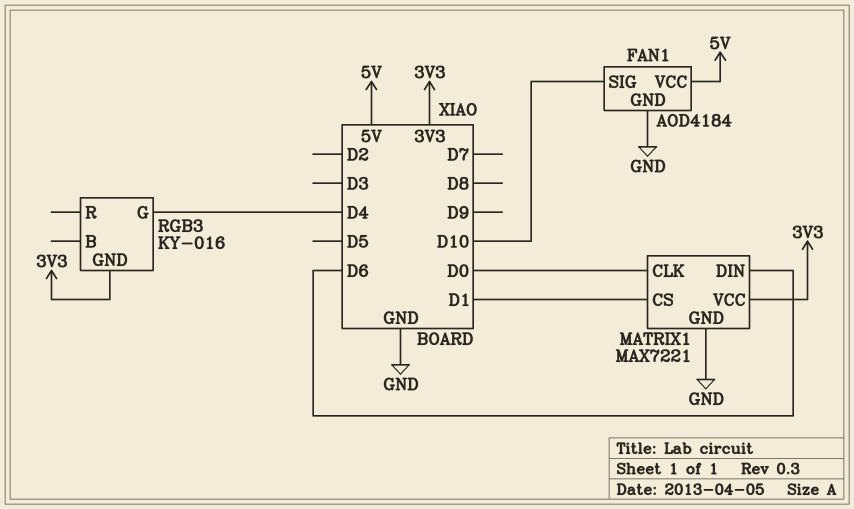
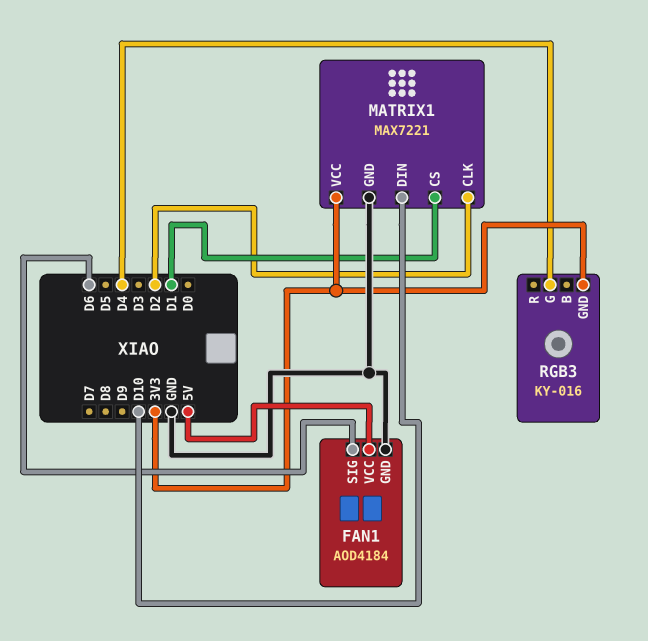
FAN1 pin SIG: D10 -> D6
MATRIX1 pin CLK: D0 -> D2
MATRIX1 pin DIN: D6 -> D10

